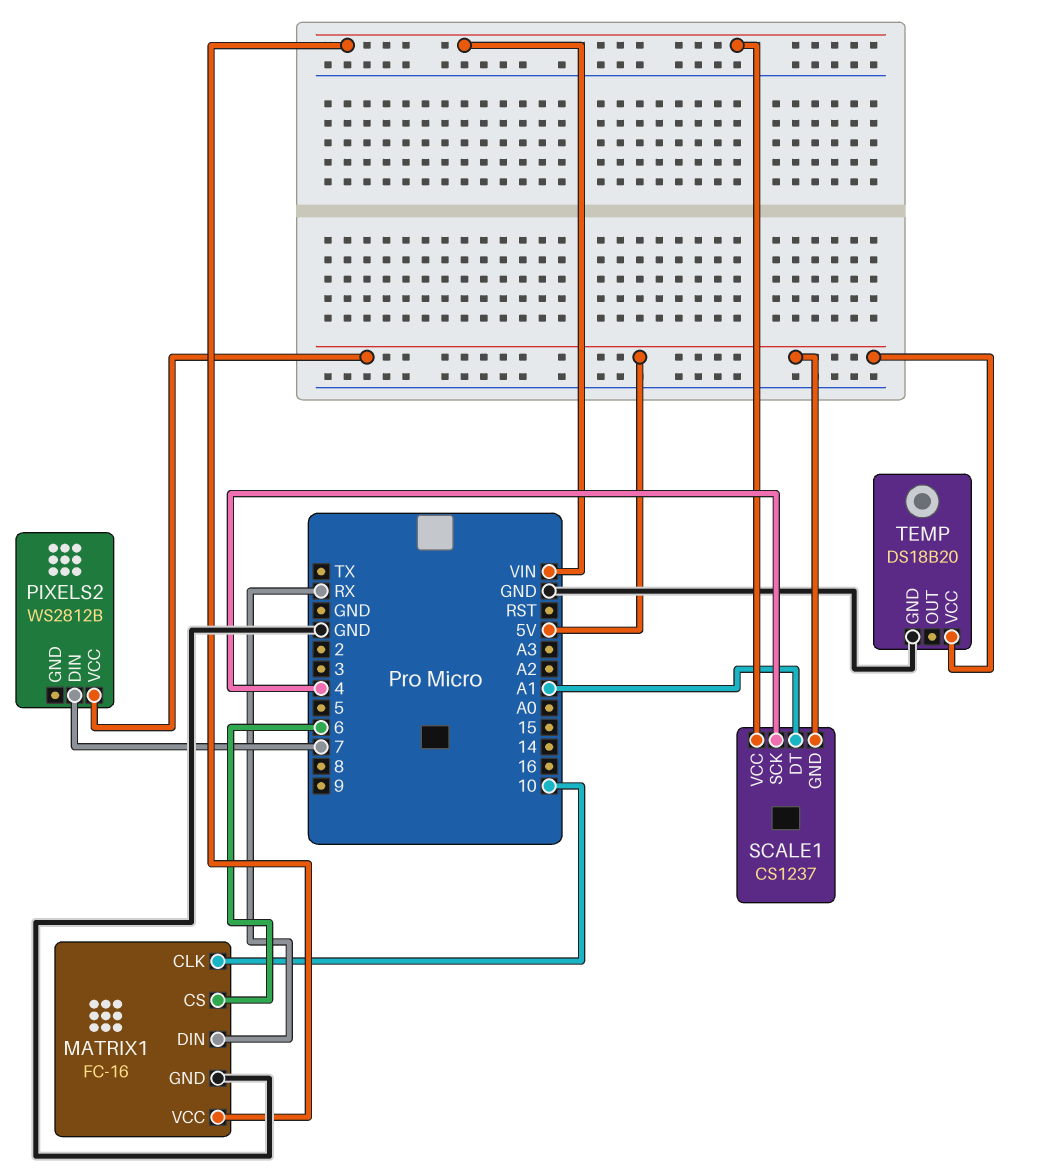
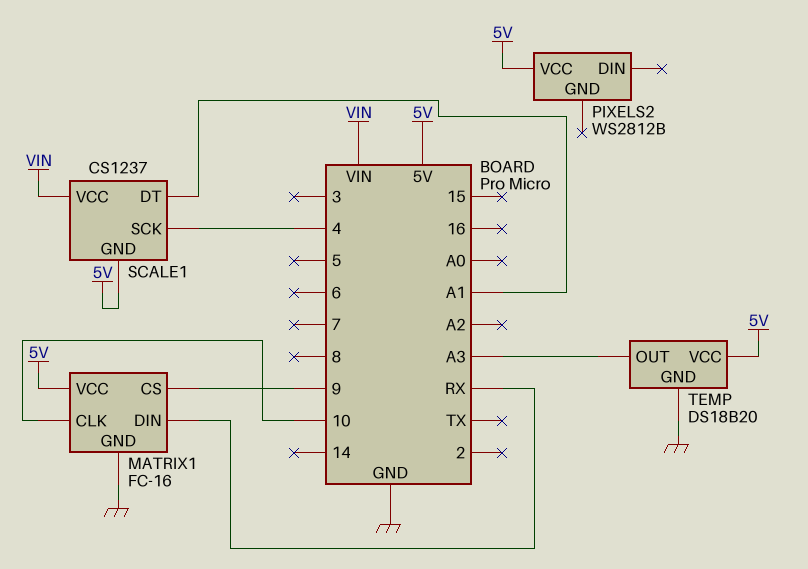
MATRIX1 pin CS: 6 -> 9
MATRIX1 pin VCC: VIN -> 5V
PIXELS2 pin DIN: 7 -> none
TEMP pin OUT: none -> A3

